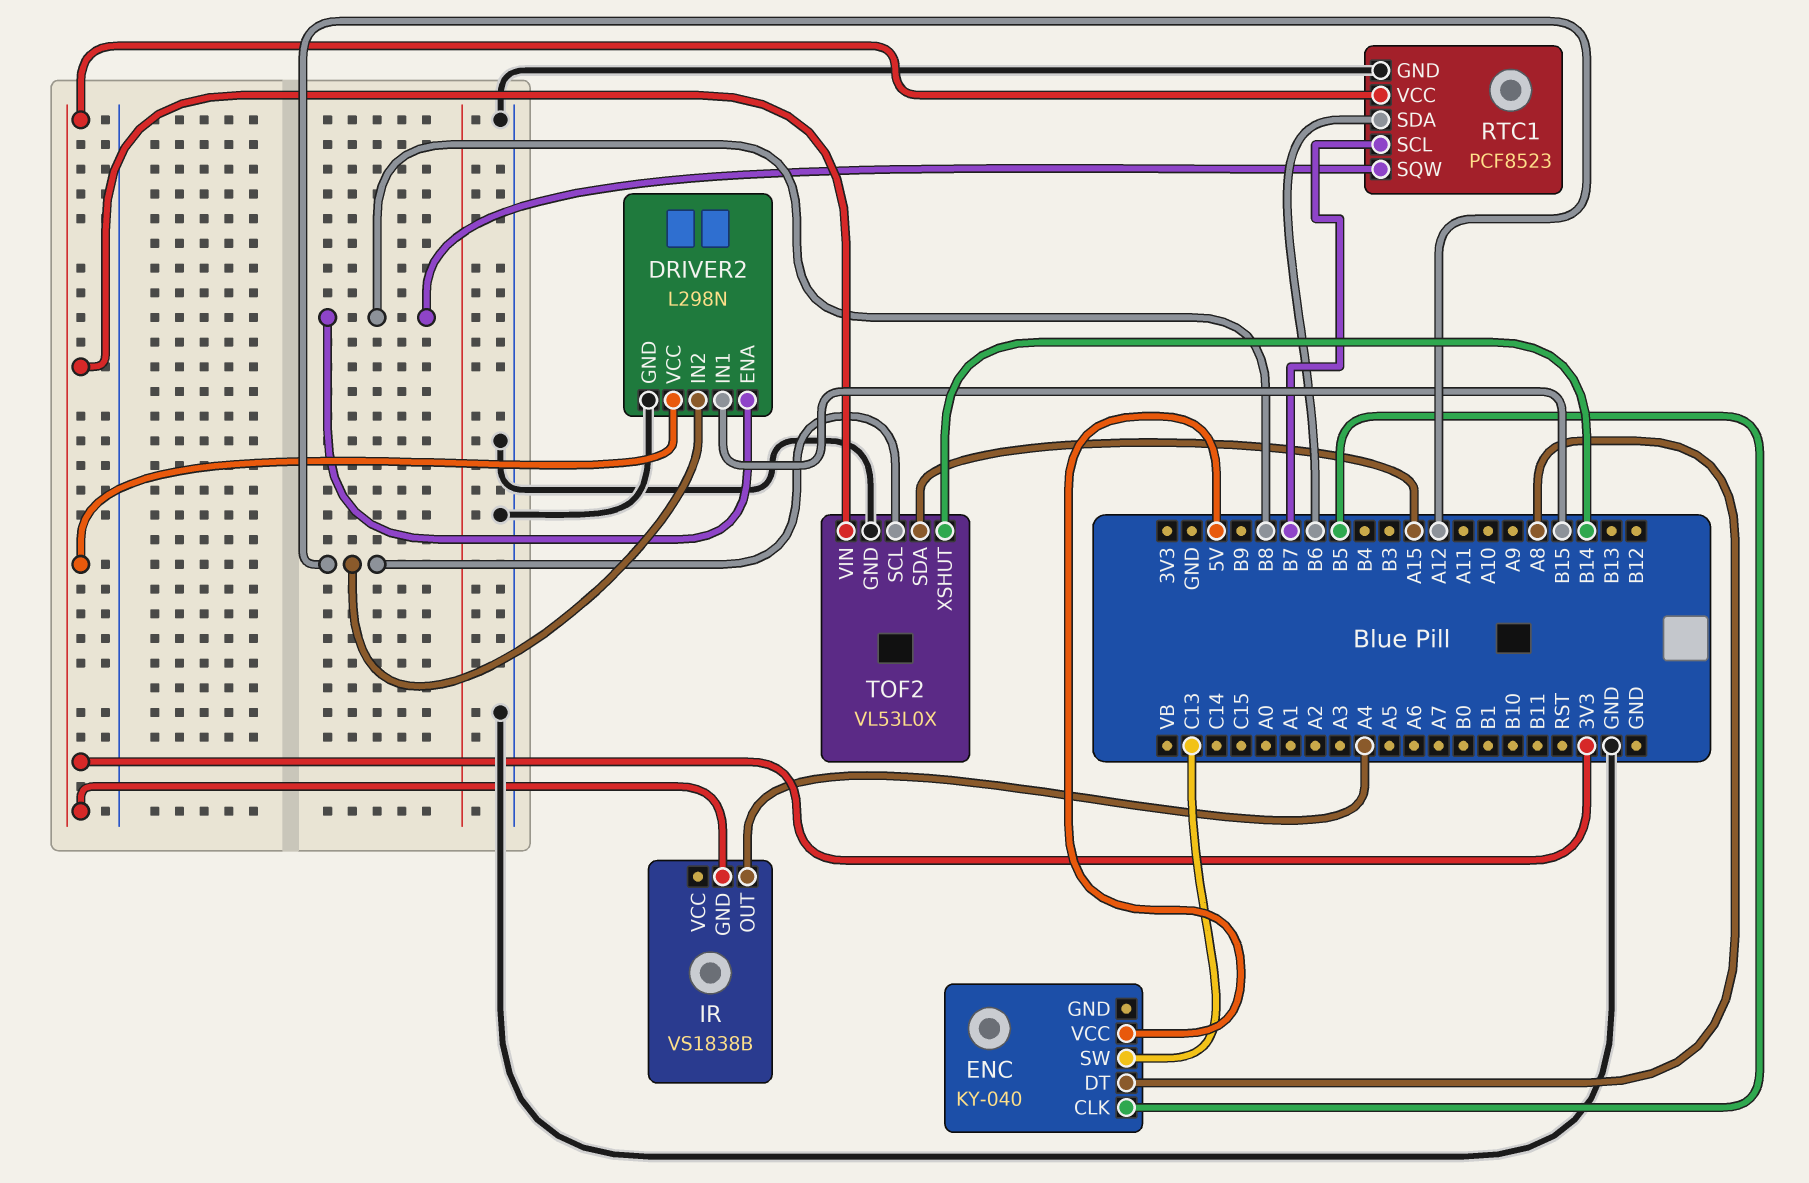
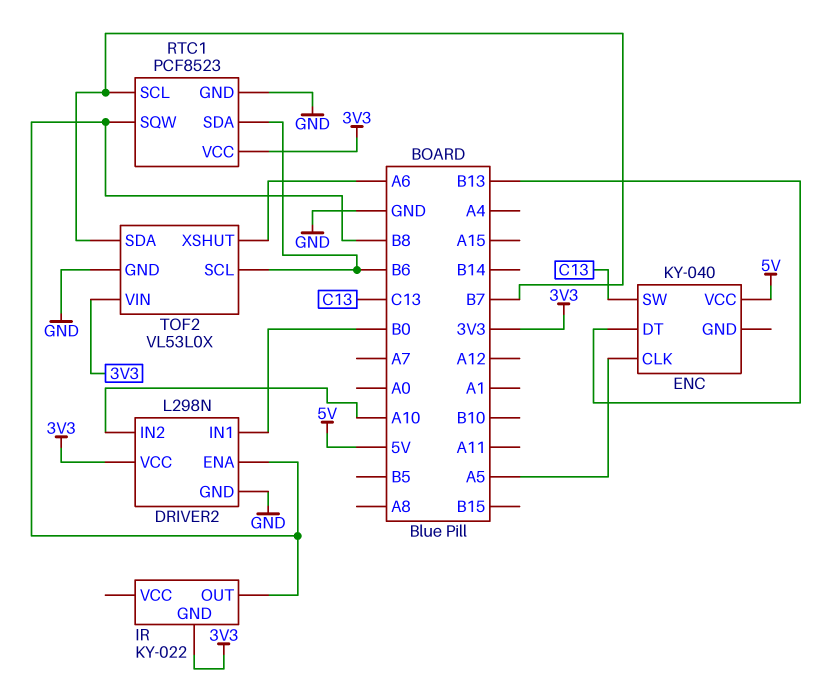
DRIVER2 pin IN1: B15 -> B0
DRIVER2 pin IN2: A12 -> A10
ENC pin CLK: B5 -> A5
ENC pin DT: A8 -> B13
IR: VS1838B -> KY-022
IR pin OUT: A4 -> B8
TOF2 pin SCL: A12 -> B6
TOF2 pin SDA: A15 -> B7
TOF2 pin XSHUT: B14 -> A6

